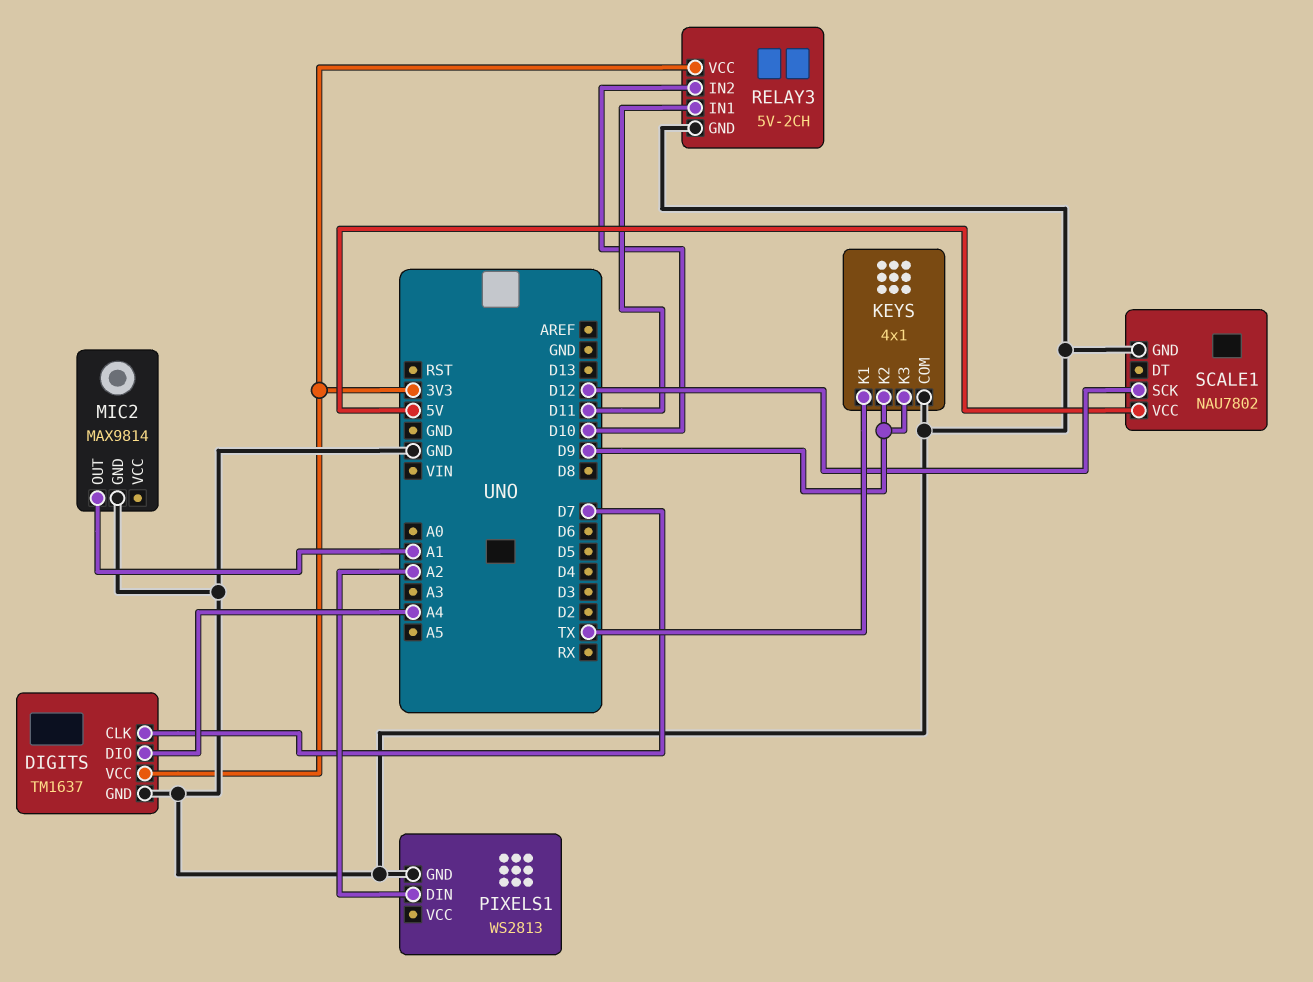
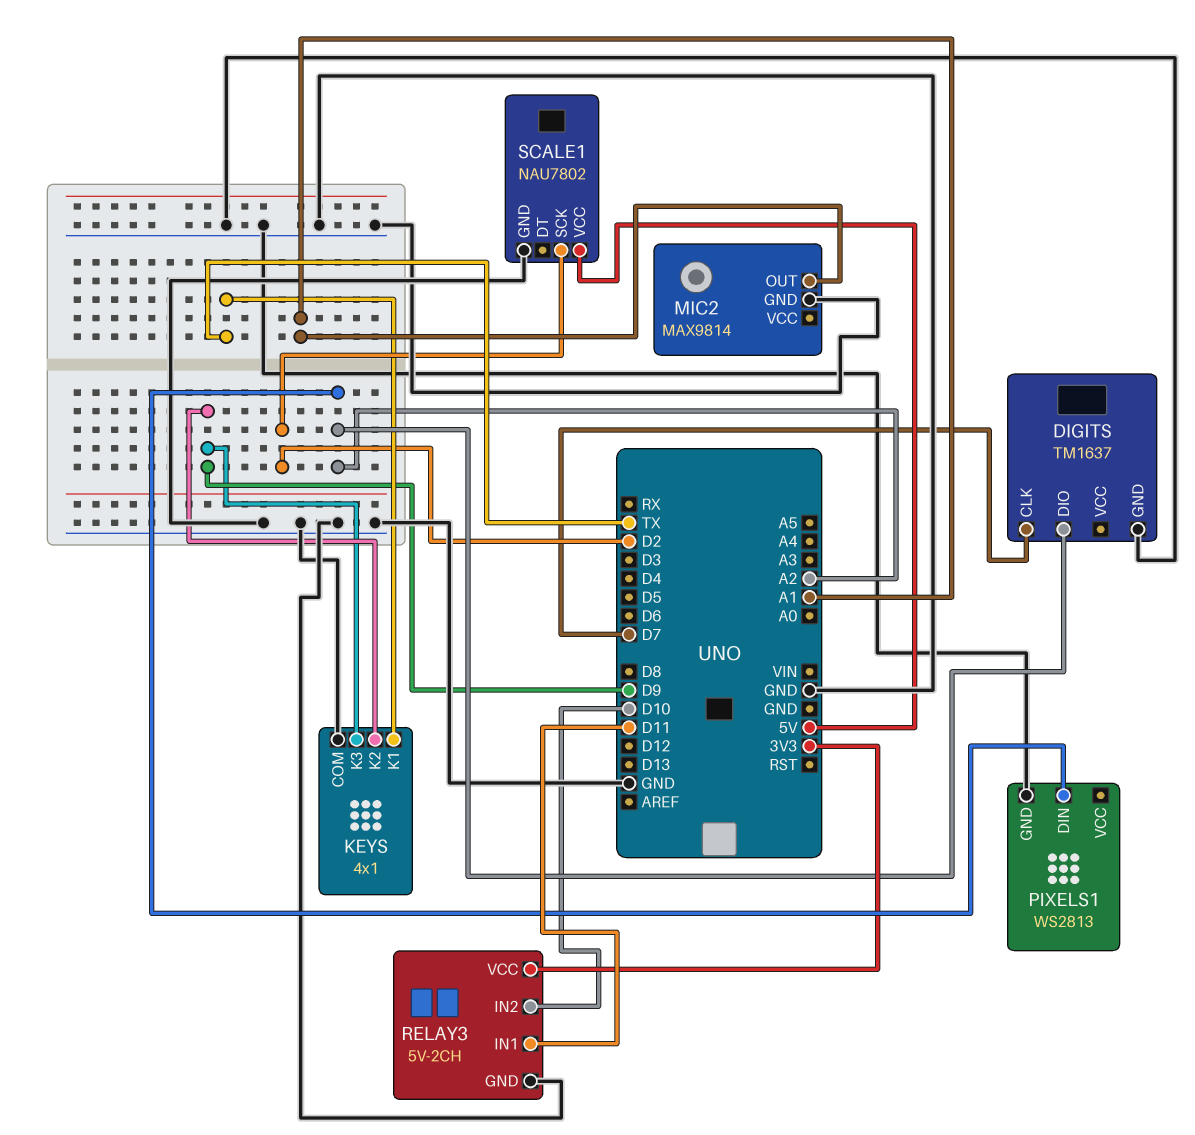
DIGITS pin DIO: A4 -> A2
DIGITS pin VCC: 3V3 -> none
SCALE1 pin SCK: D12 -> D2

